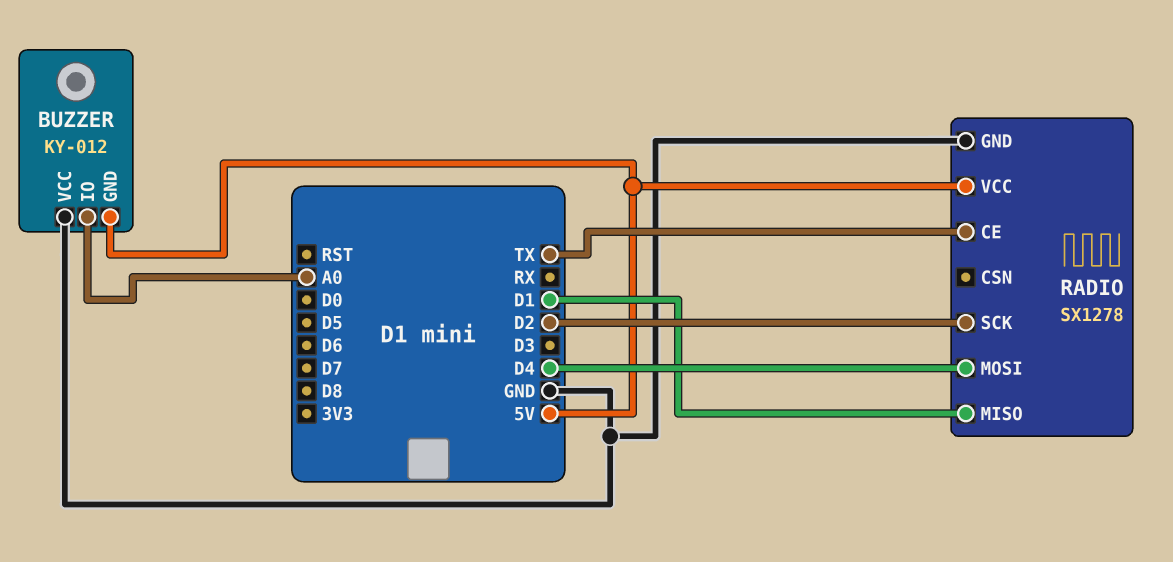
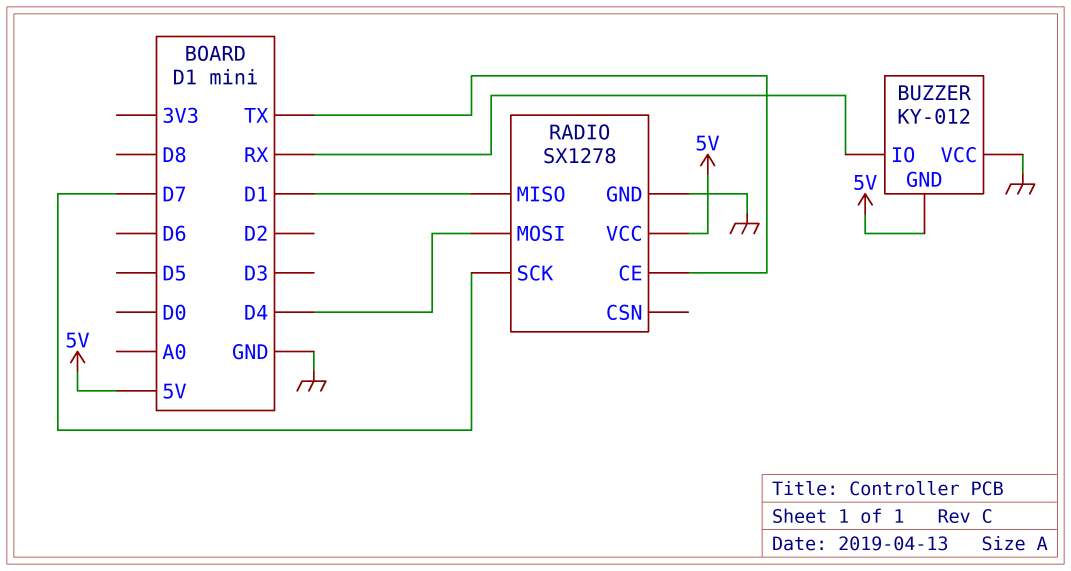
BUZZER pin IO: A0 -> RX
RADIO pin SCK: D2 -> D7

